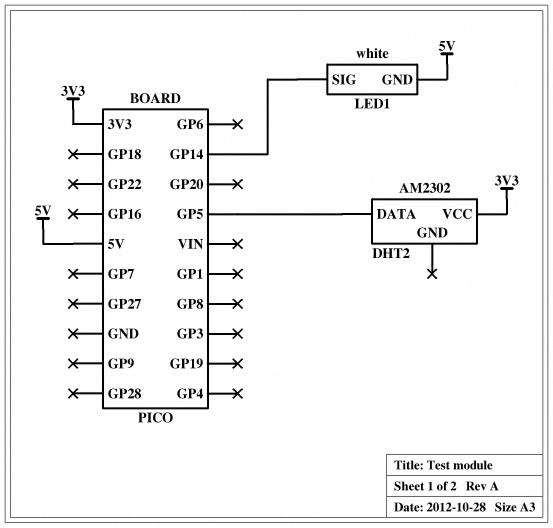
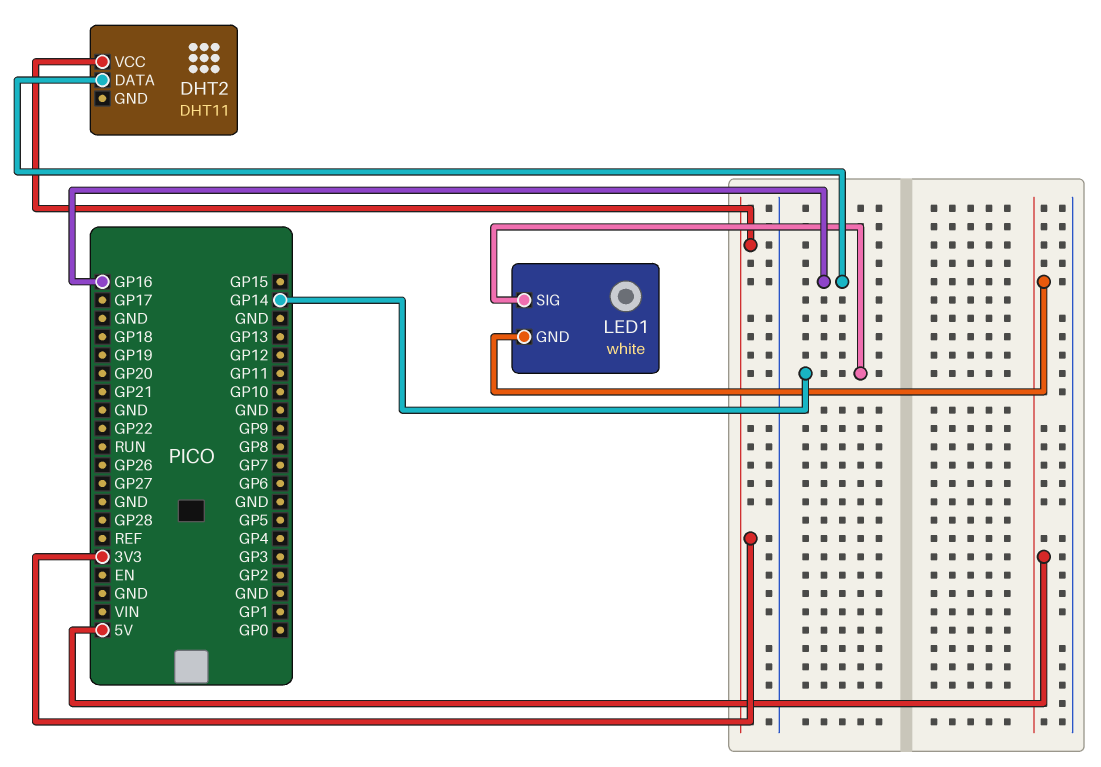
DHT2: AM2302 -> DHT11
DHT2 pin DATA: GP5 -> GP16

